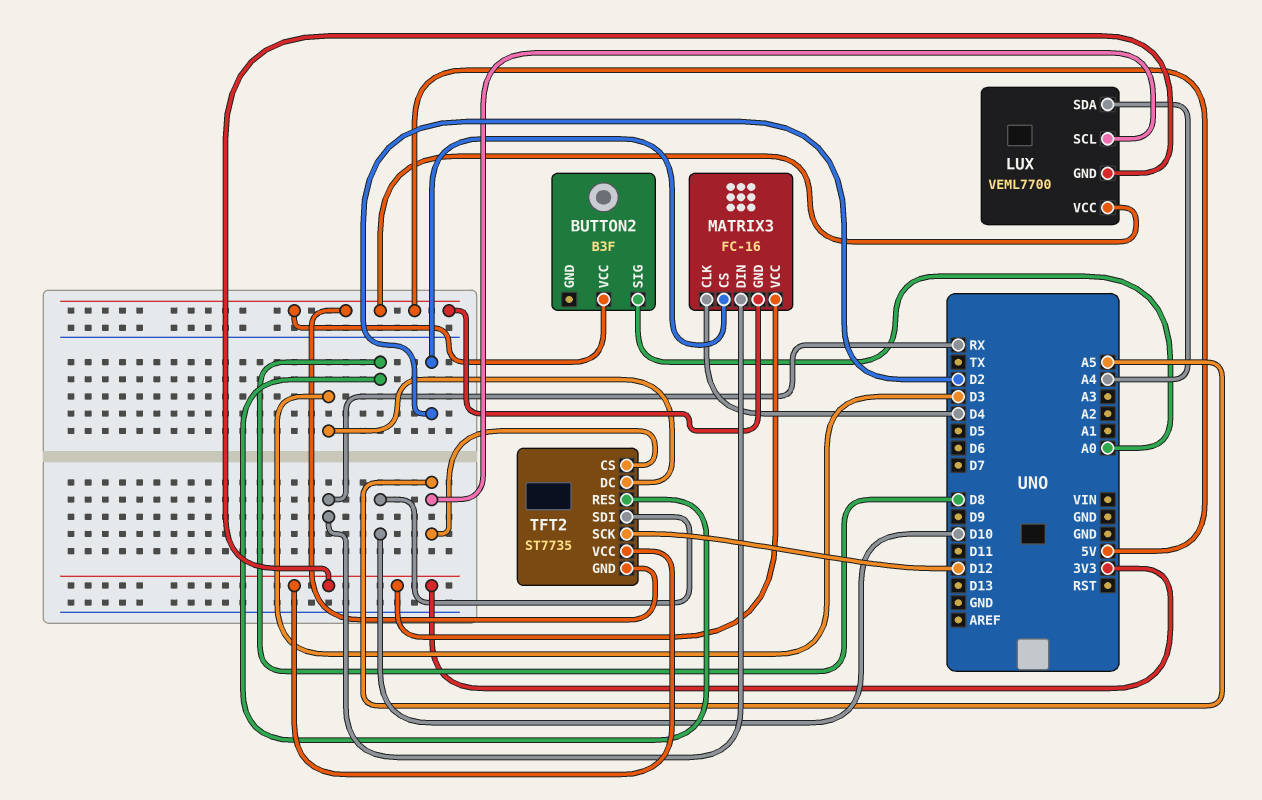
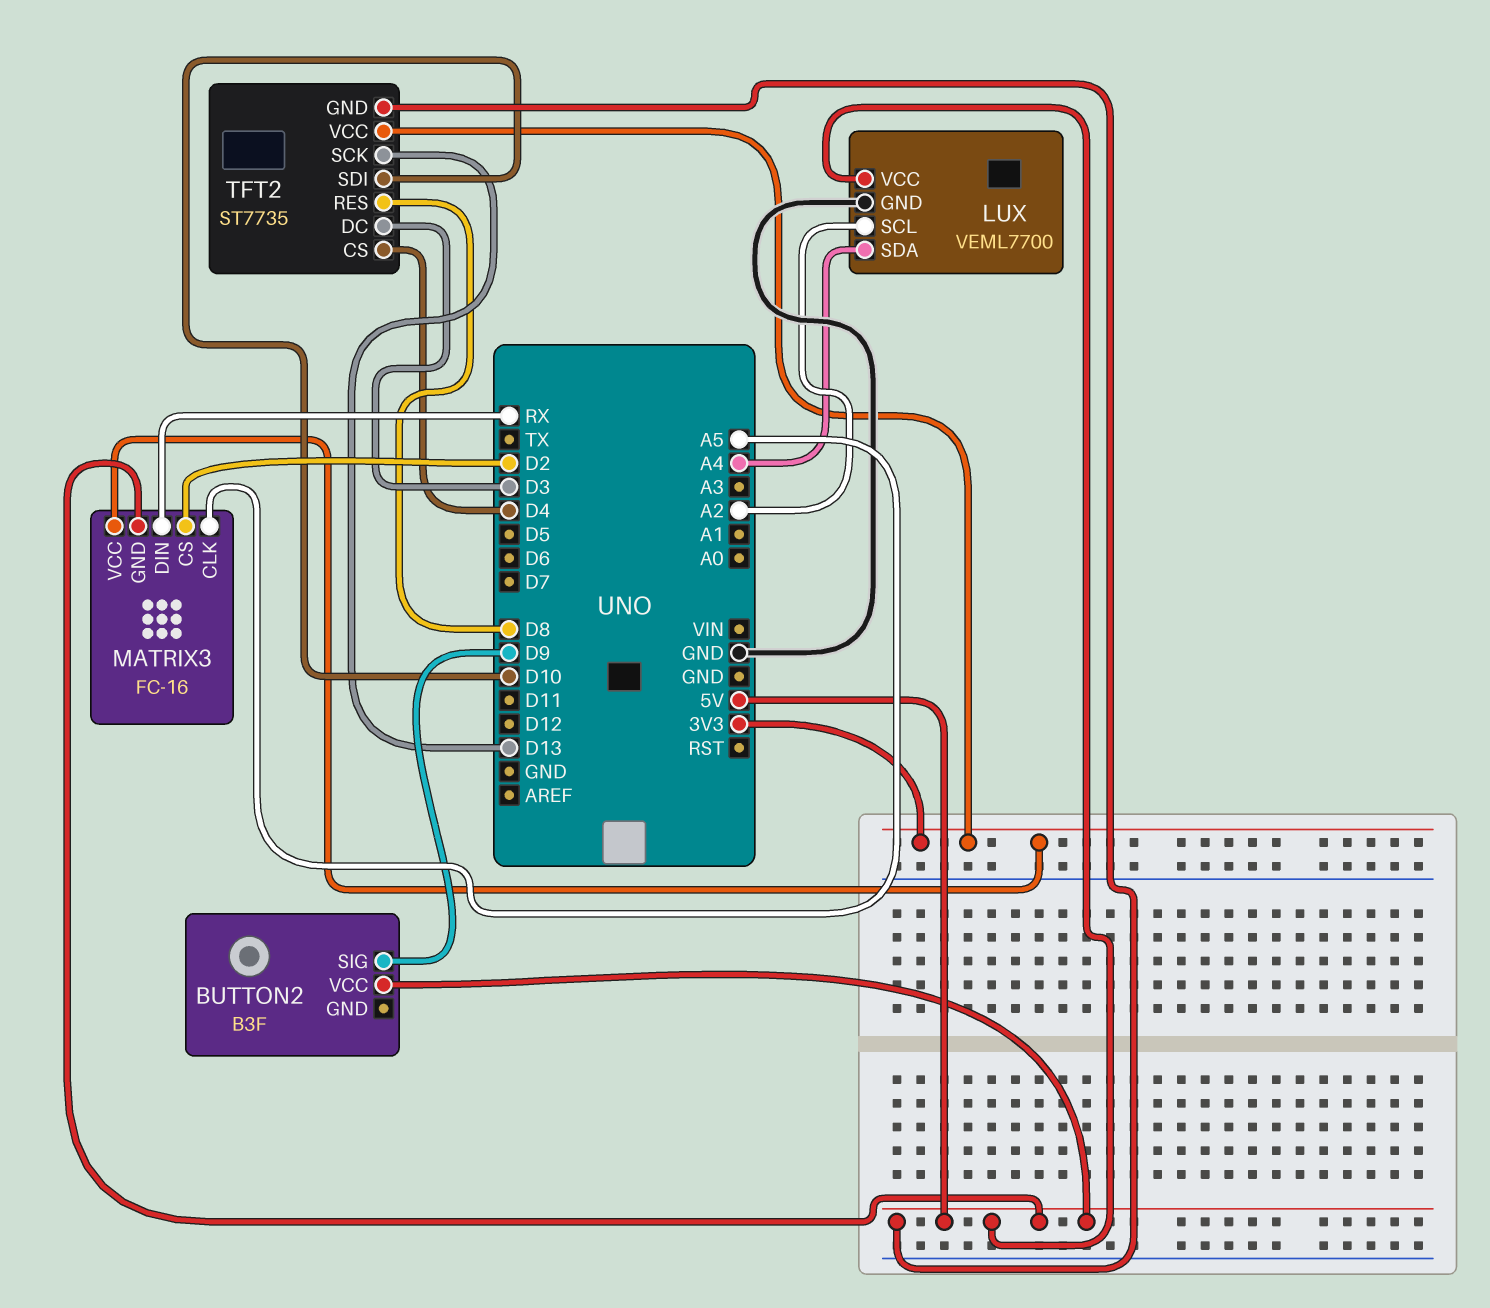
BUTTON2 pin SIG: A0 -> D9
LUX pin GND: 3V3 -> GND
LUX pin SCL: A5 -> A2
MATRIX3 pin CLK: D4 -> A5
TFT2 pin CS: A5 -> D4
TFT2 pin SCK: D12 -> D13

